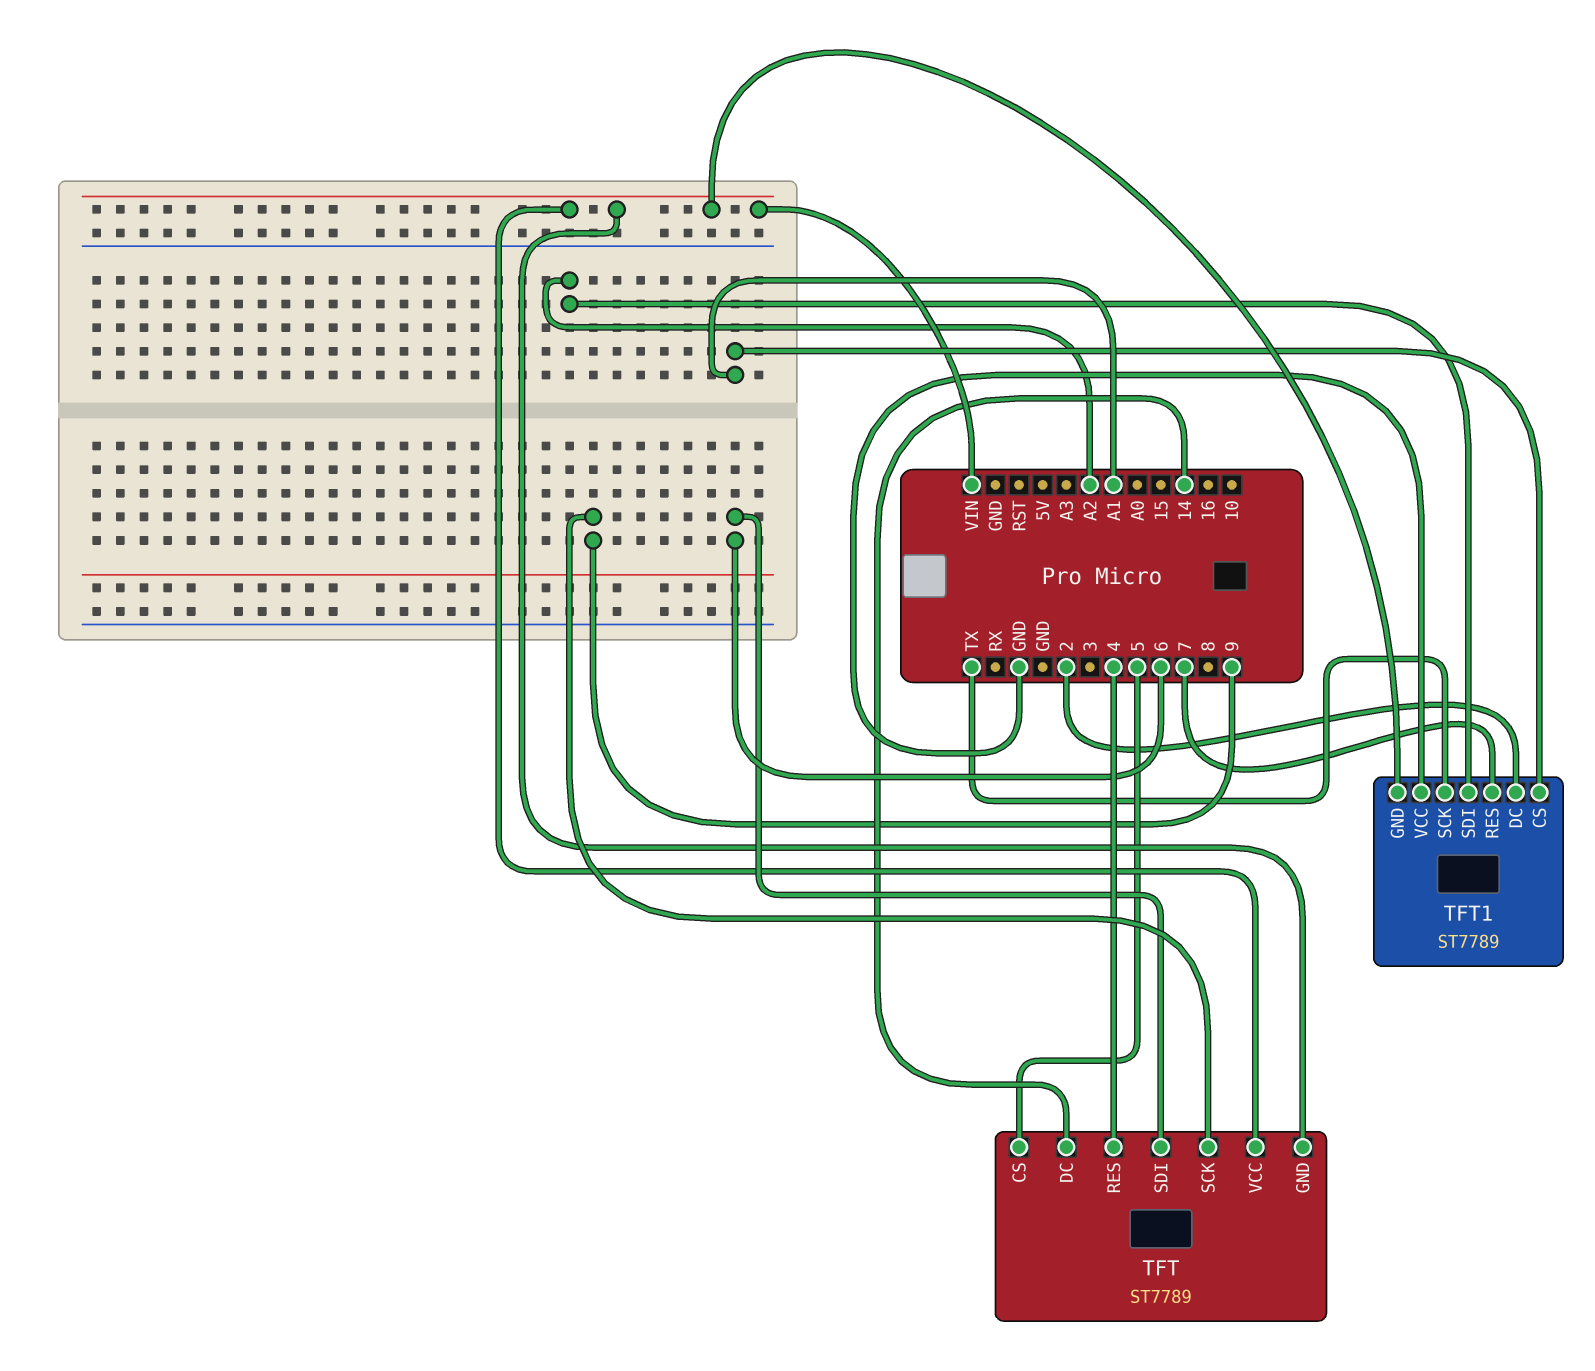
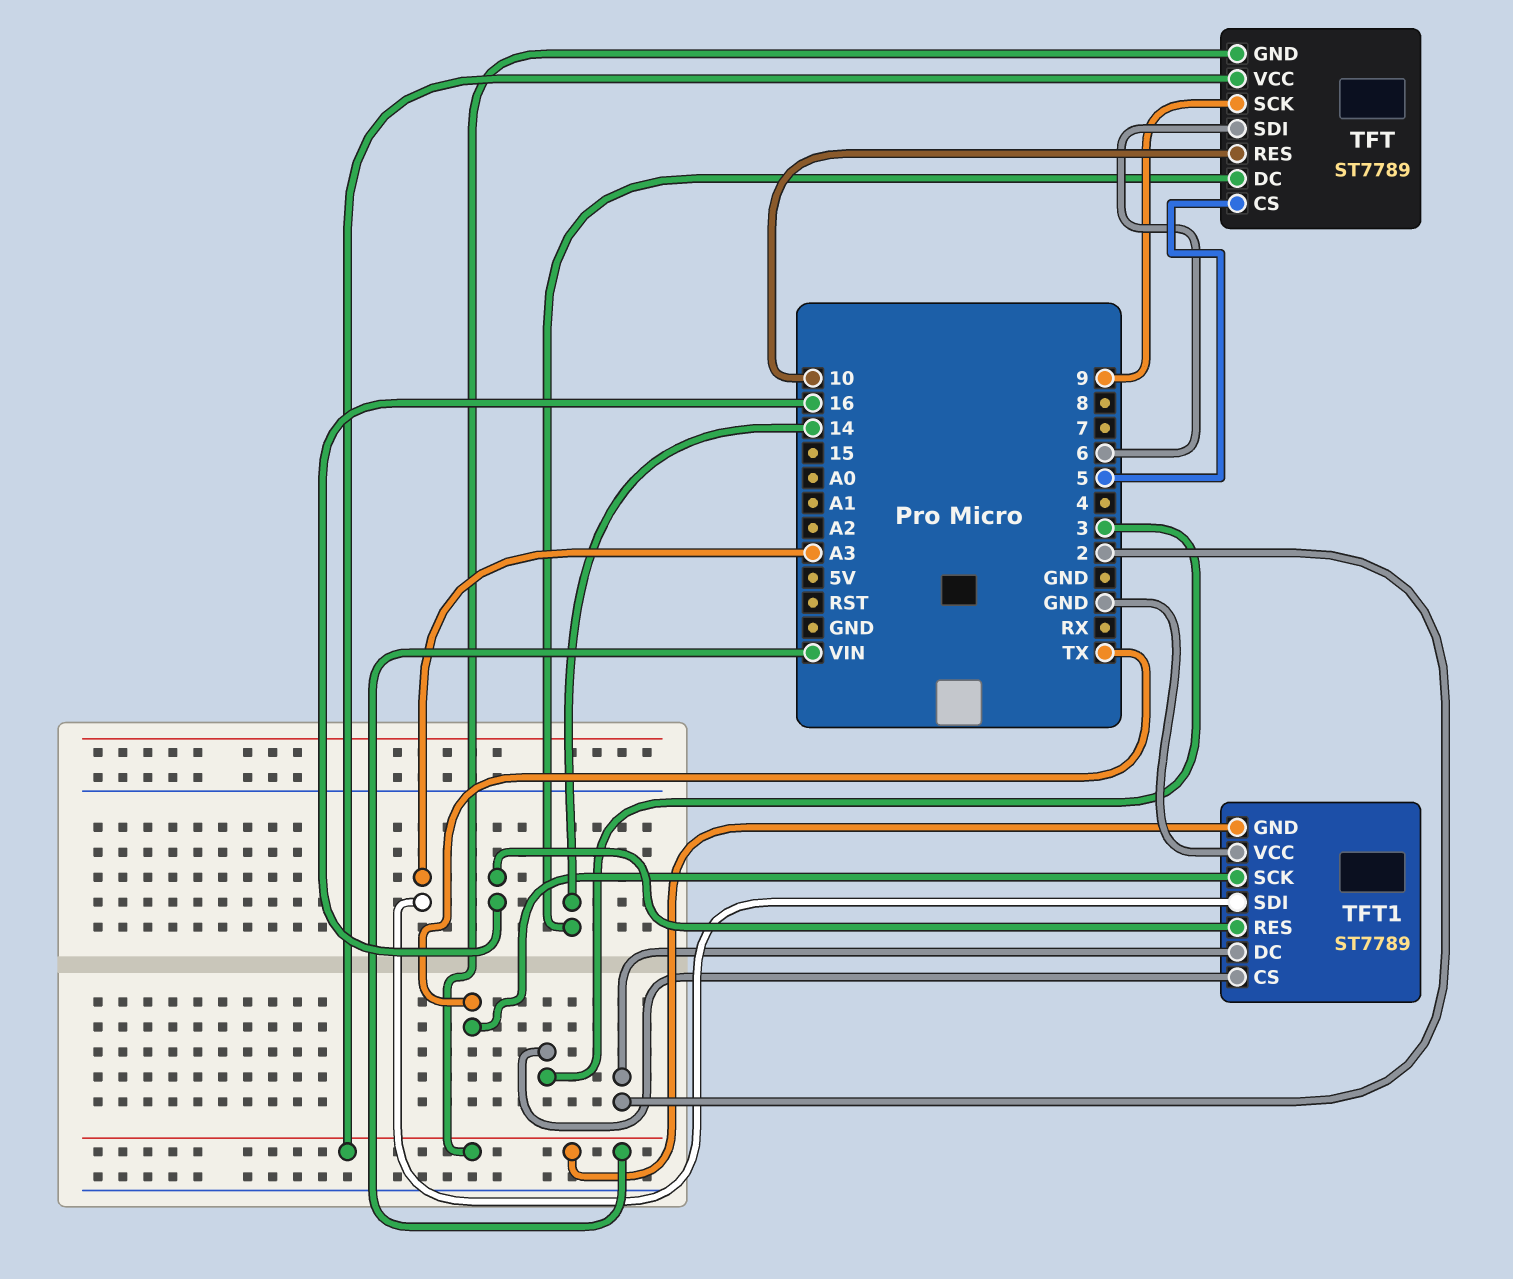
TFT pin RES: 4 -> 10
TFT1 pin CS: A1 -> 3
TFT1 pin RES: 7 -> 16
TFT1 pin SDI: A2 -> A3

